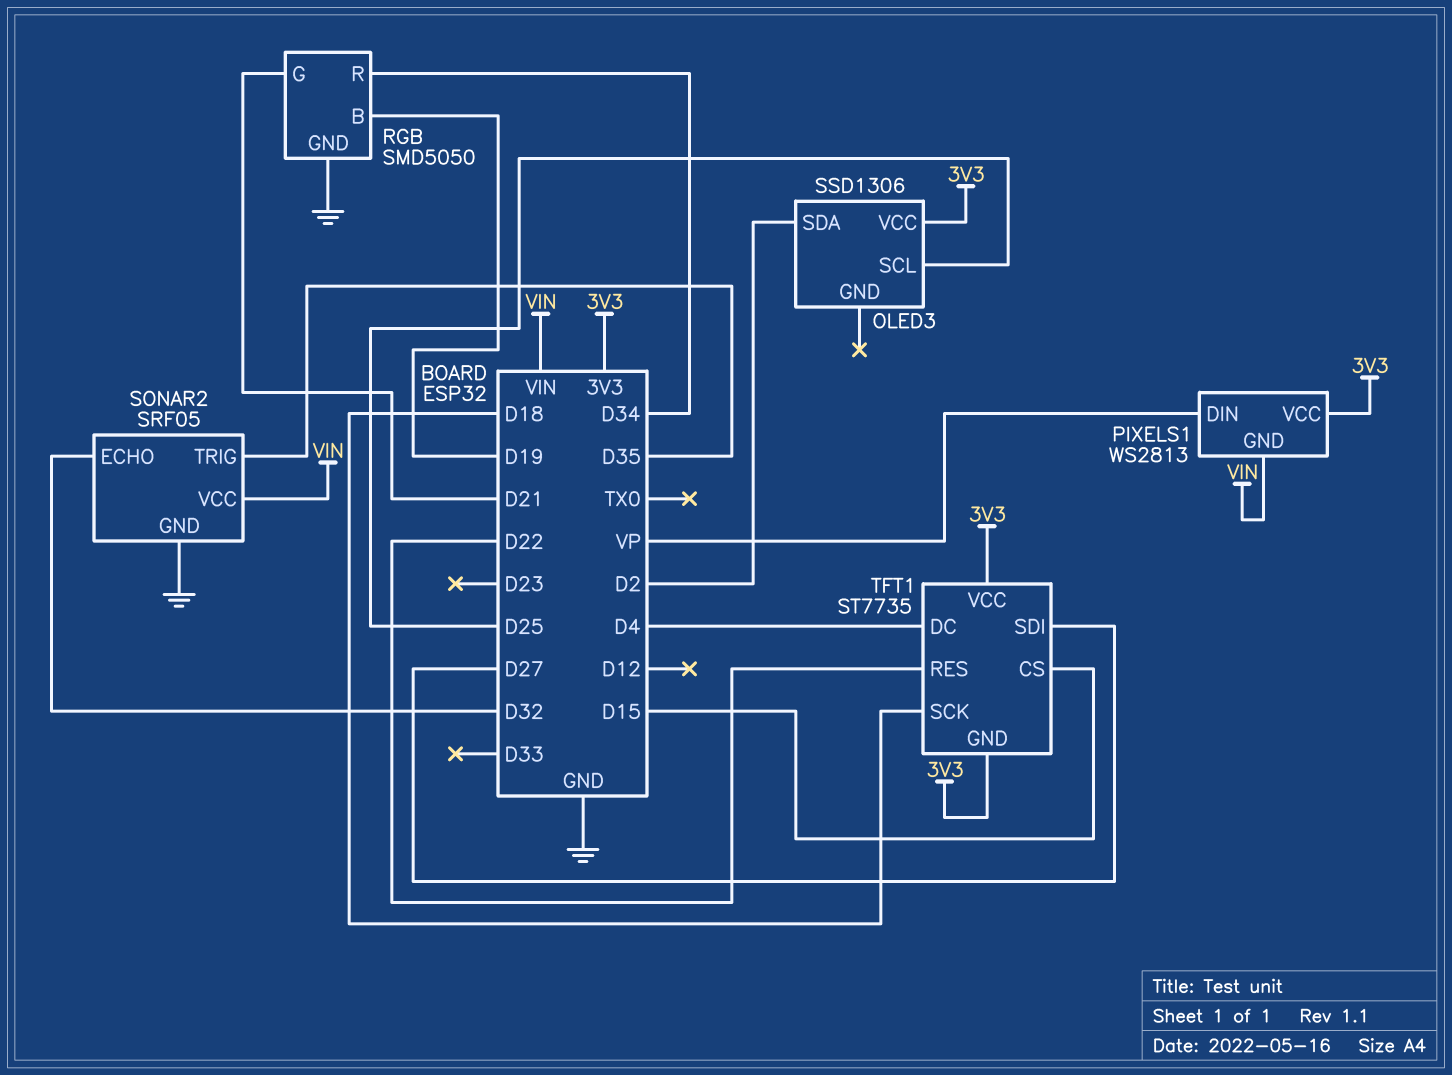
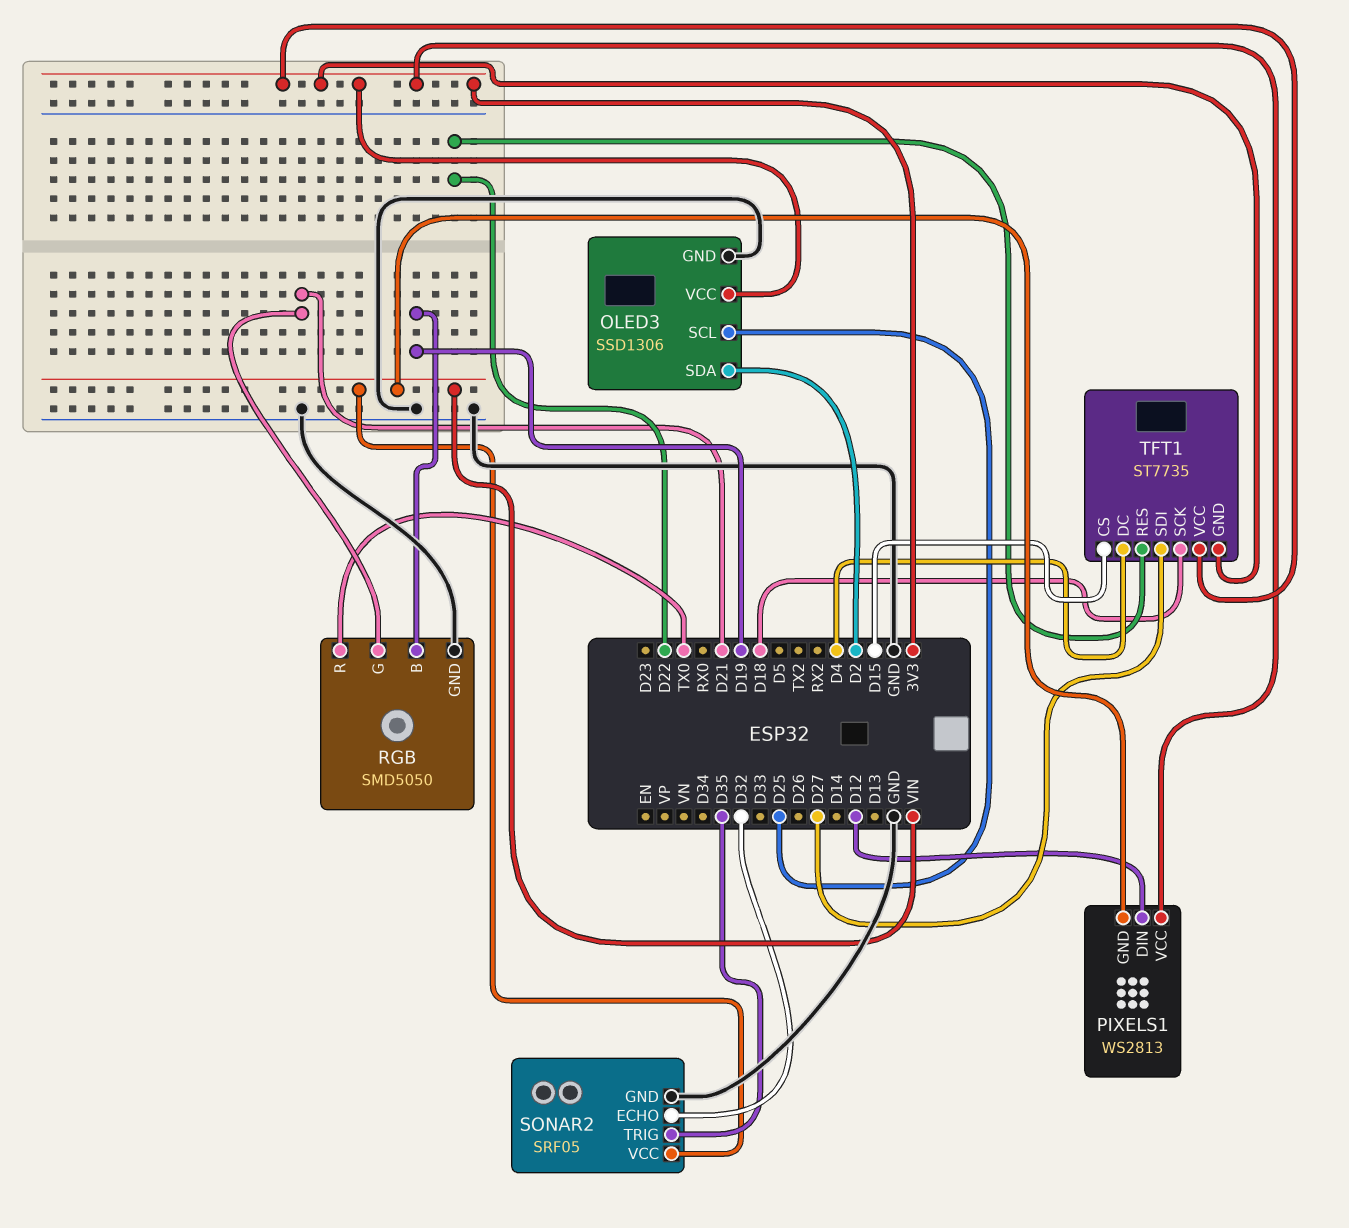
OLED3 pin GND: none -> GND
PIXELS1 pin DIN: VP -> D12
RGB pin R: D34 -> TX0

